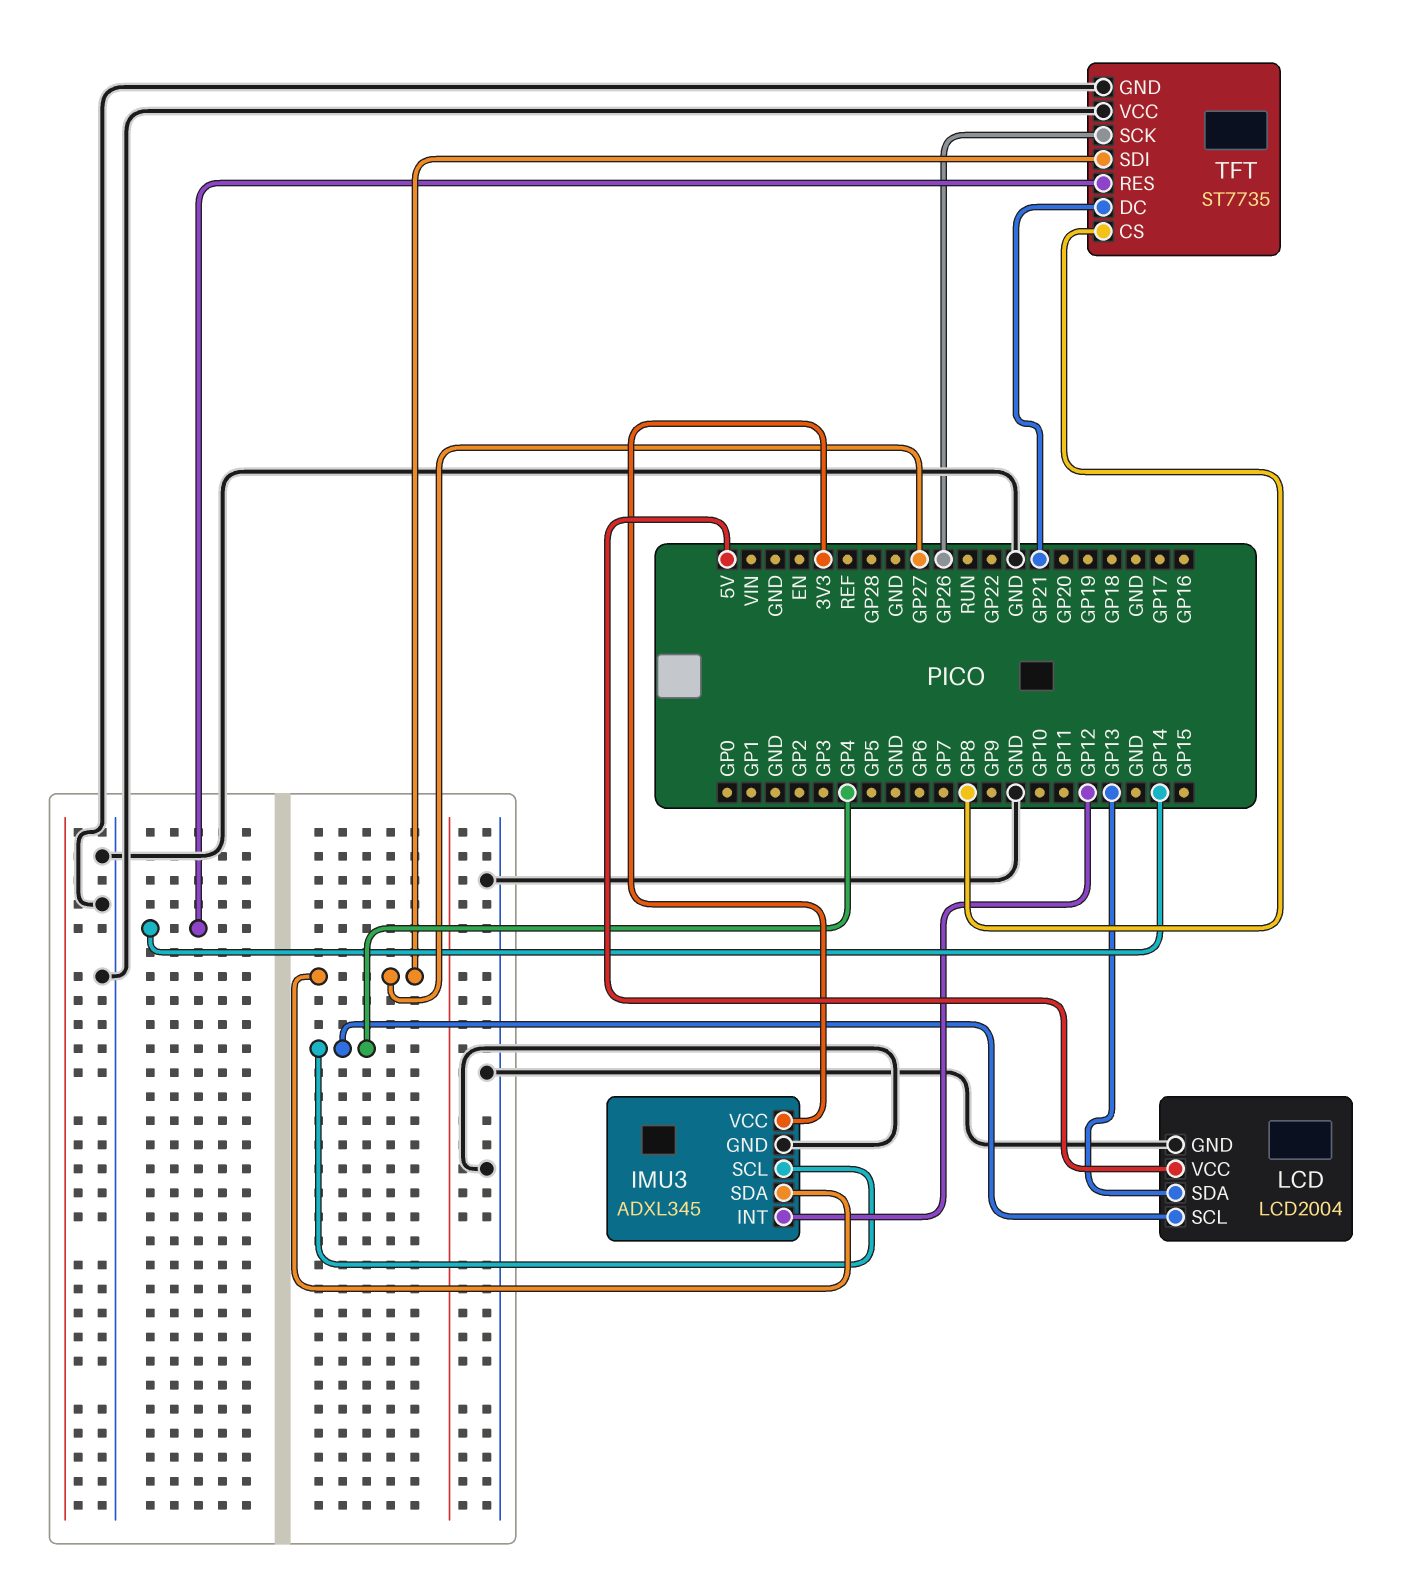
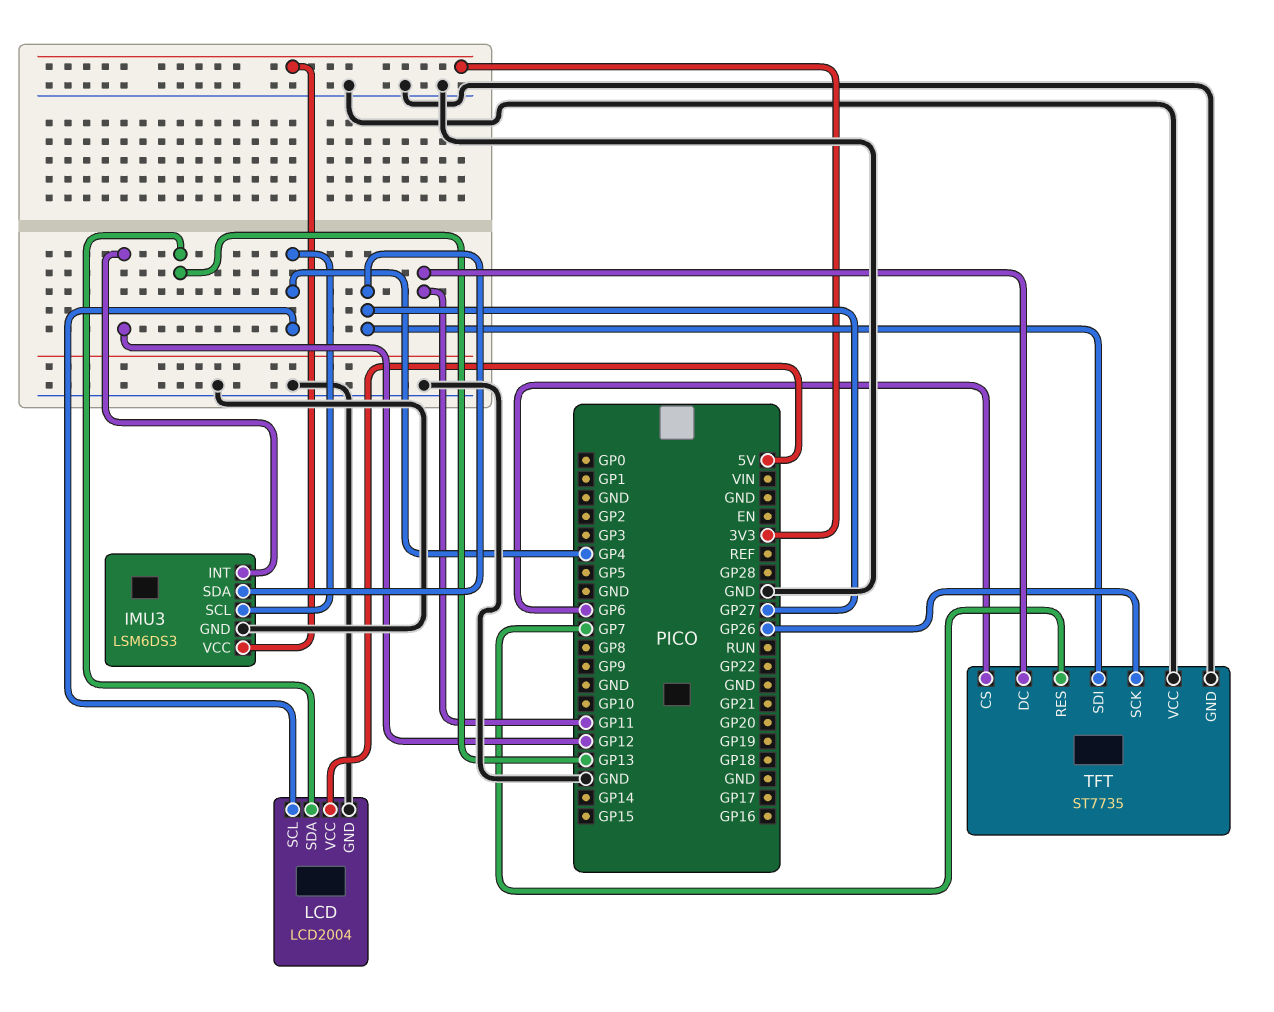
IMU3: ADXL345 -> LSM6DS3
TFT pin CS: GP8 -> GP6
TFT pin DC: GP21 -> GP11
TFT pin RES: GP14 -> GP7

